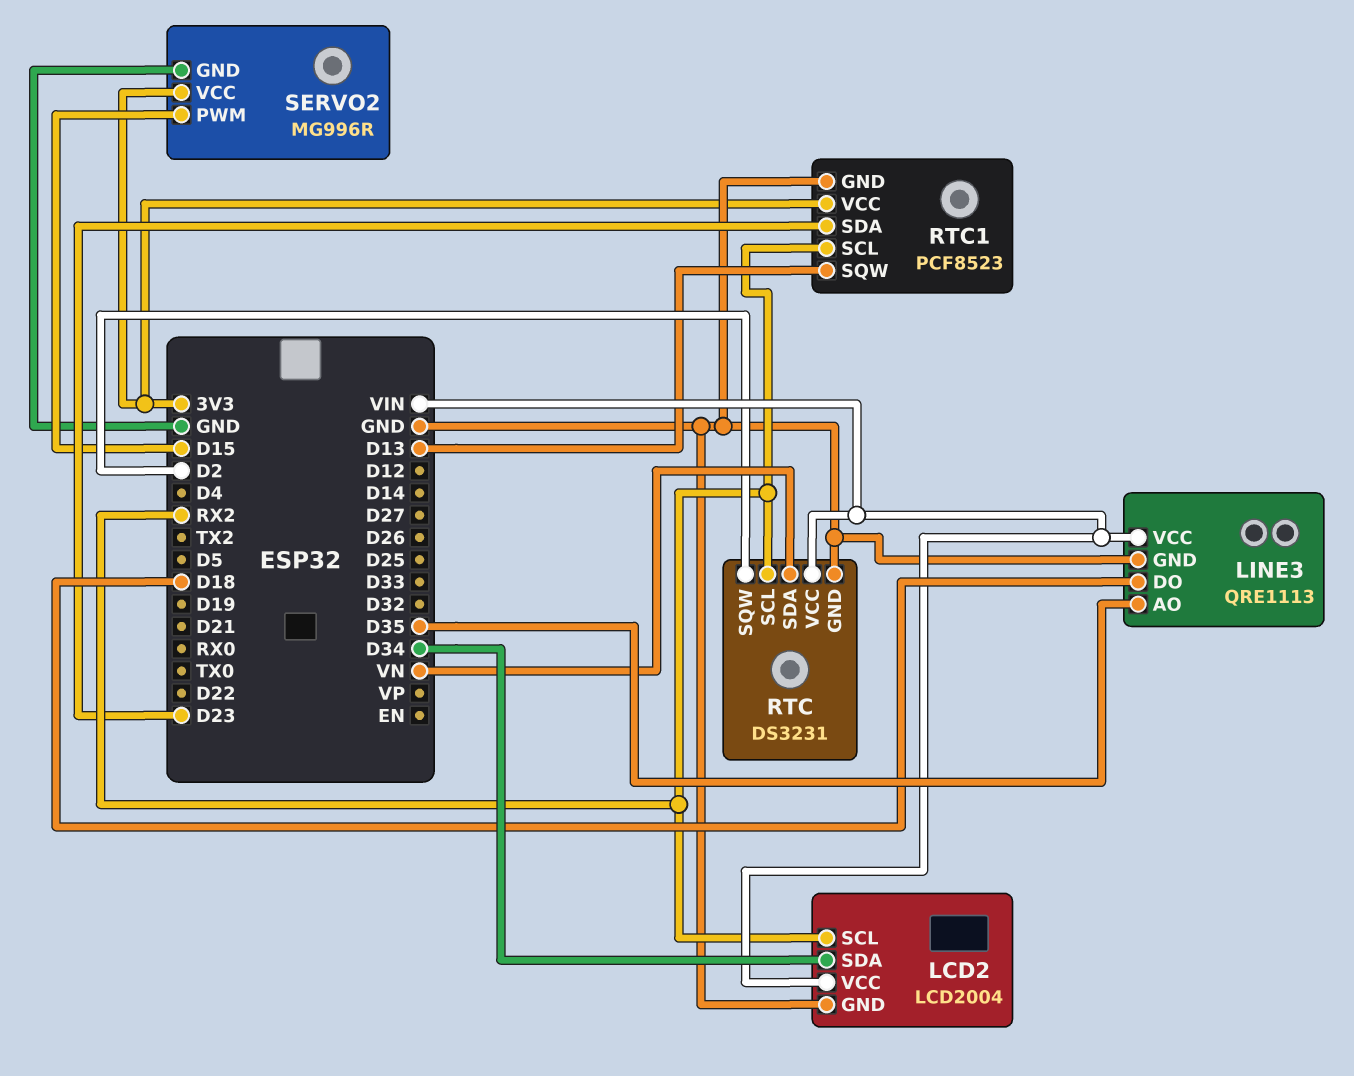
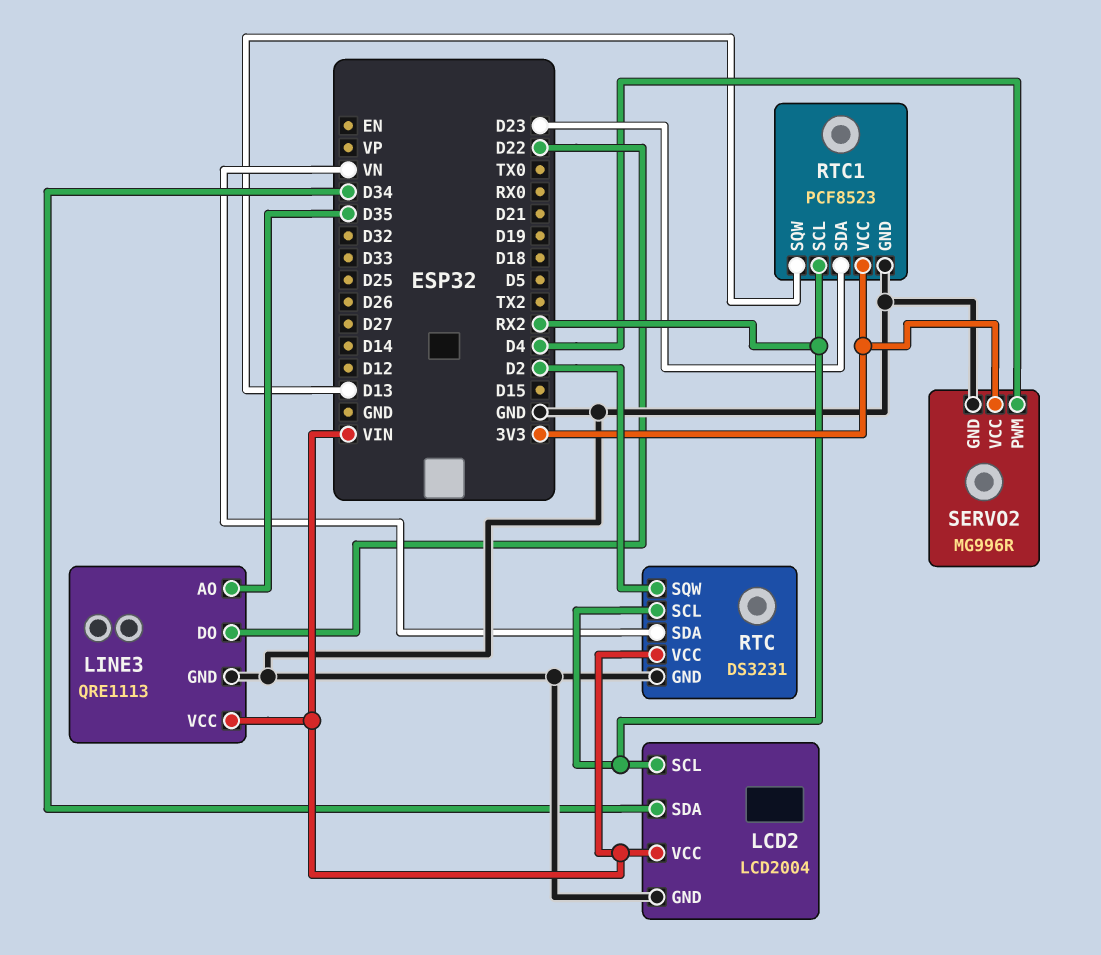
LINE3 pin DO: D18 -> D22
SERVO2 pin PWM: D15 -> D4

